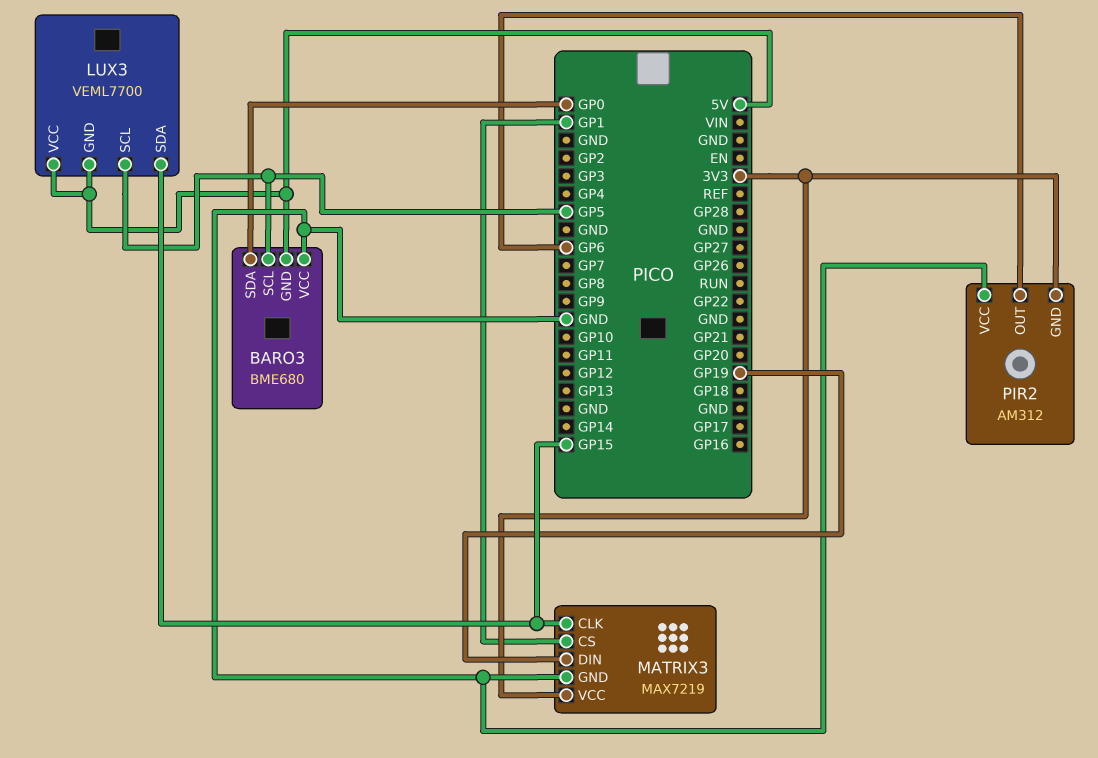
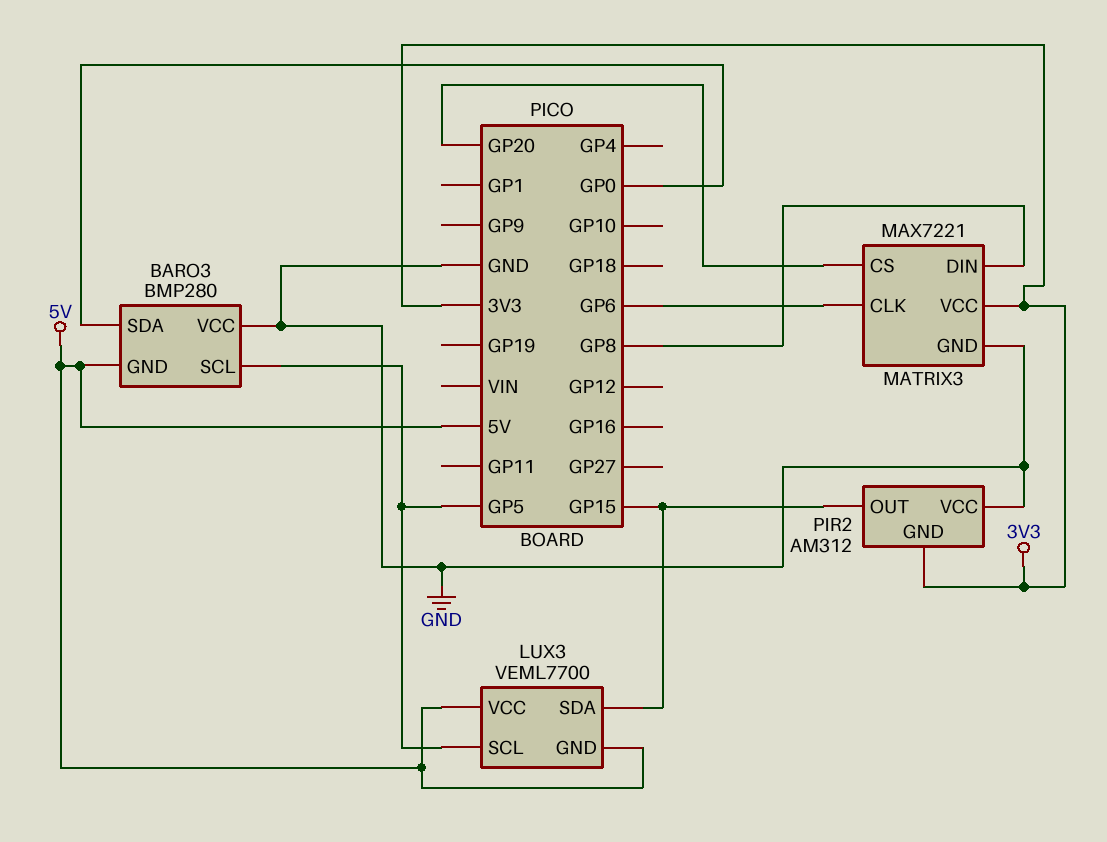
BARO3: BME680 -> BMP280
MATRIX3: MAX7219 -> MAX7221
MATRIX3 pin CLK: GP15 -> GP6
MATRIX3 pin CS: GP1 -> GP20
MATRIX3 pin DIN: GP19 -> GP8
PIR2 pin OUT: GP6 -> GP15

